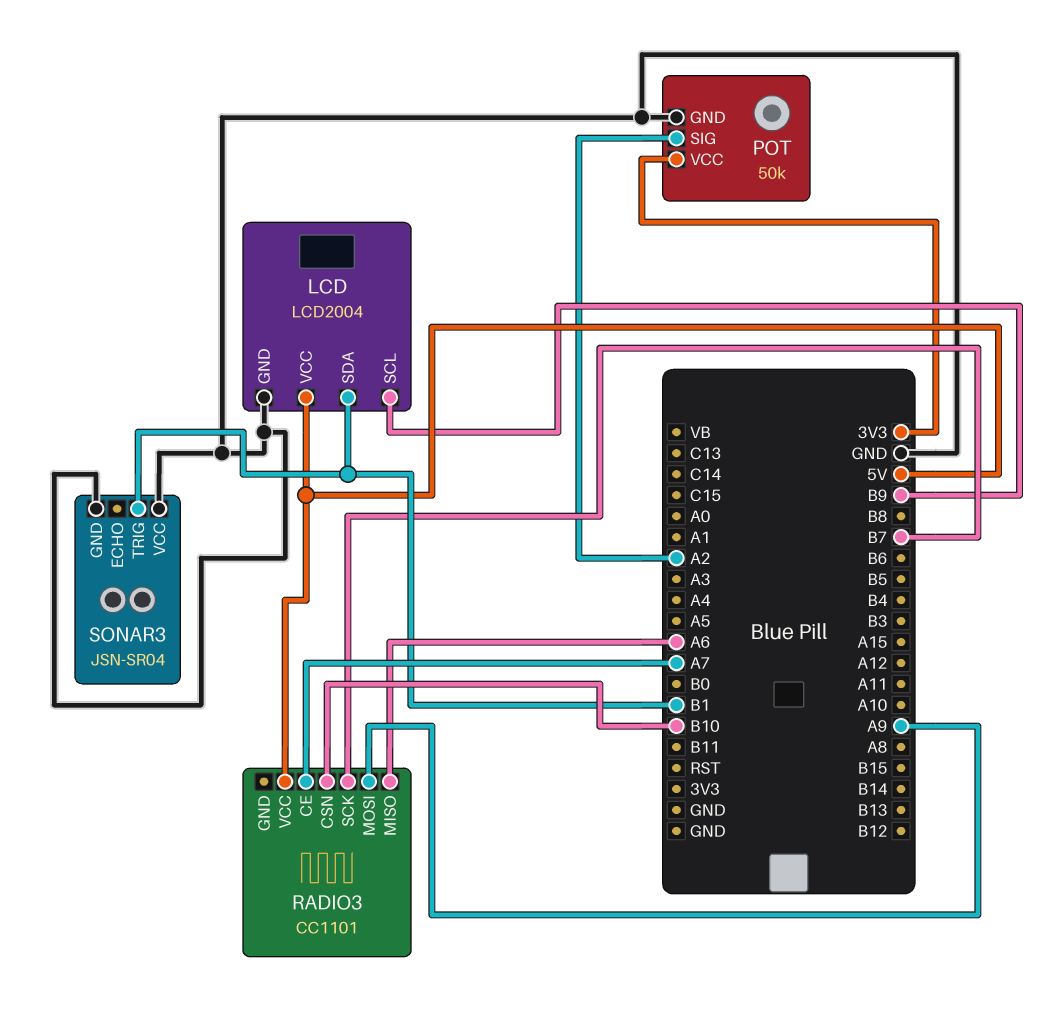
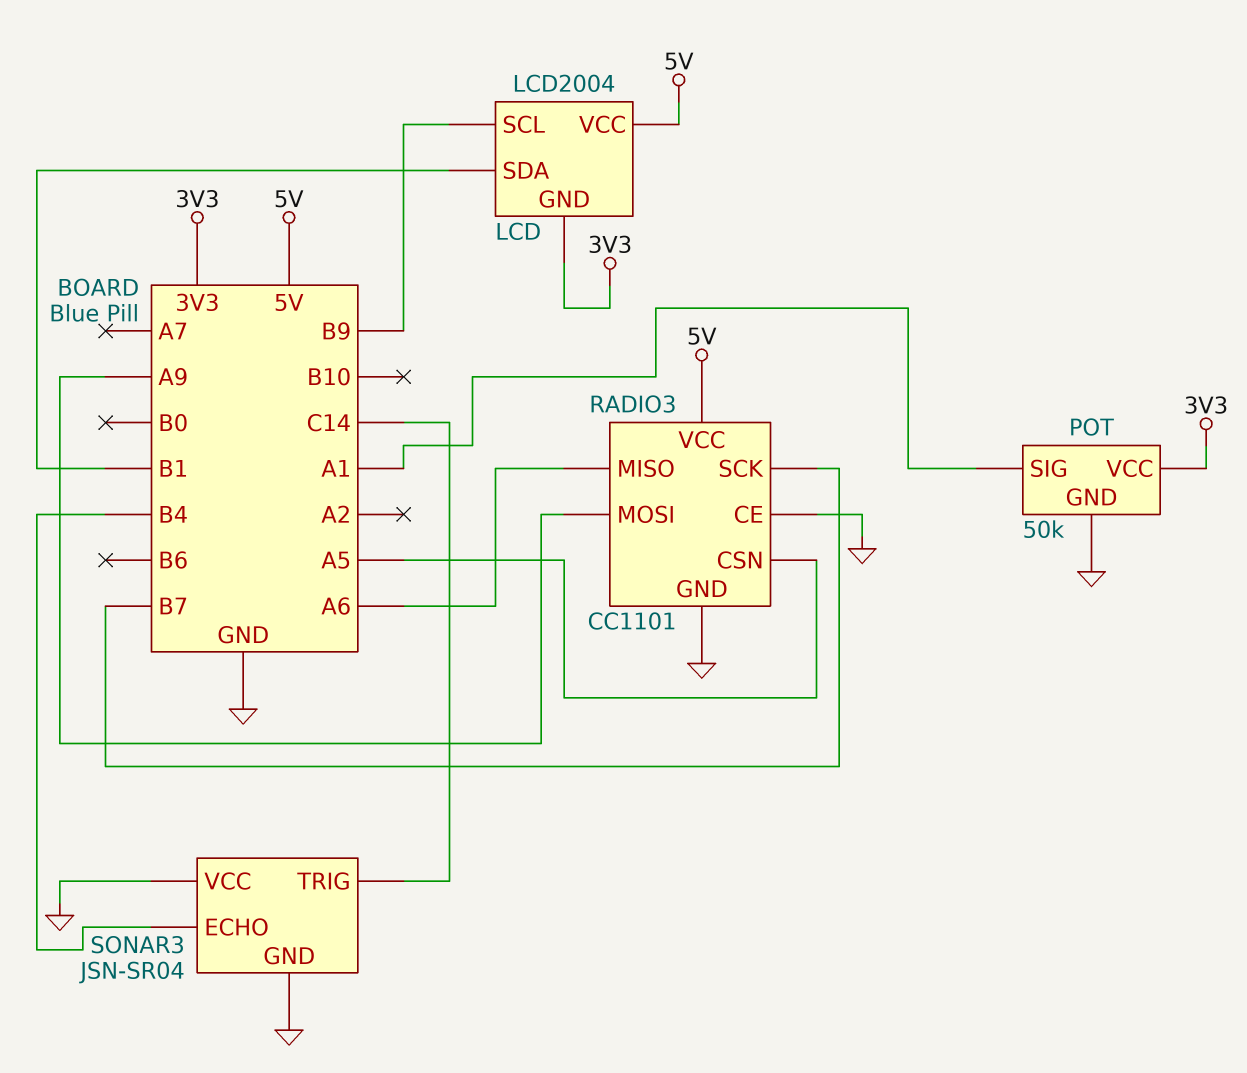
LCD pin GND: GND -> 3V3
POT pin SIG: A2 -> A1
RADIO3 pin CE: A7 -> GND
RADIO3 pin CSN: B10 -> A5
RADIO3 pin GND: none -> GND
SONAR3 pin ECHO: none -> B4
SONAR3 pin TRIG: B1 -> C14

